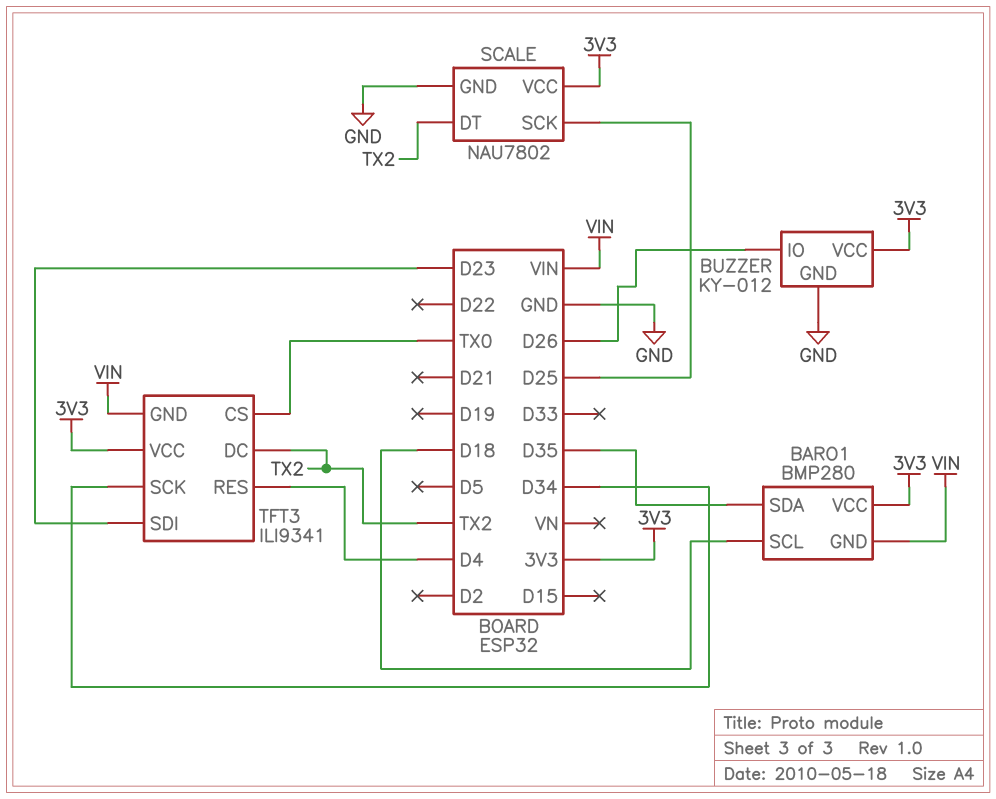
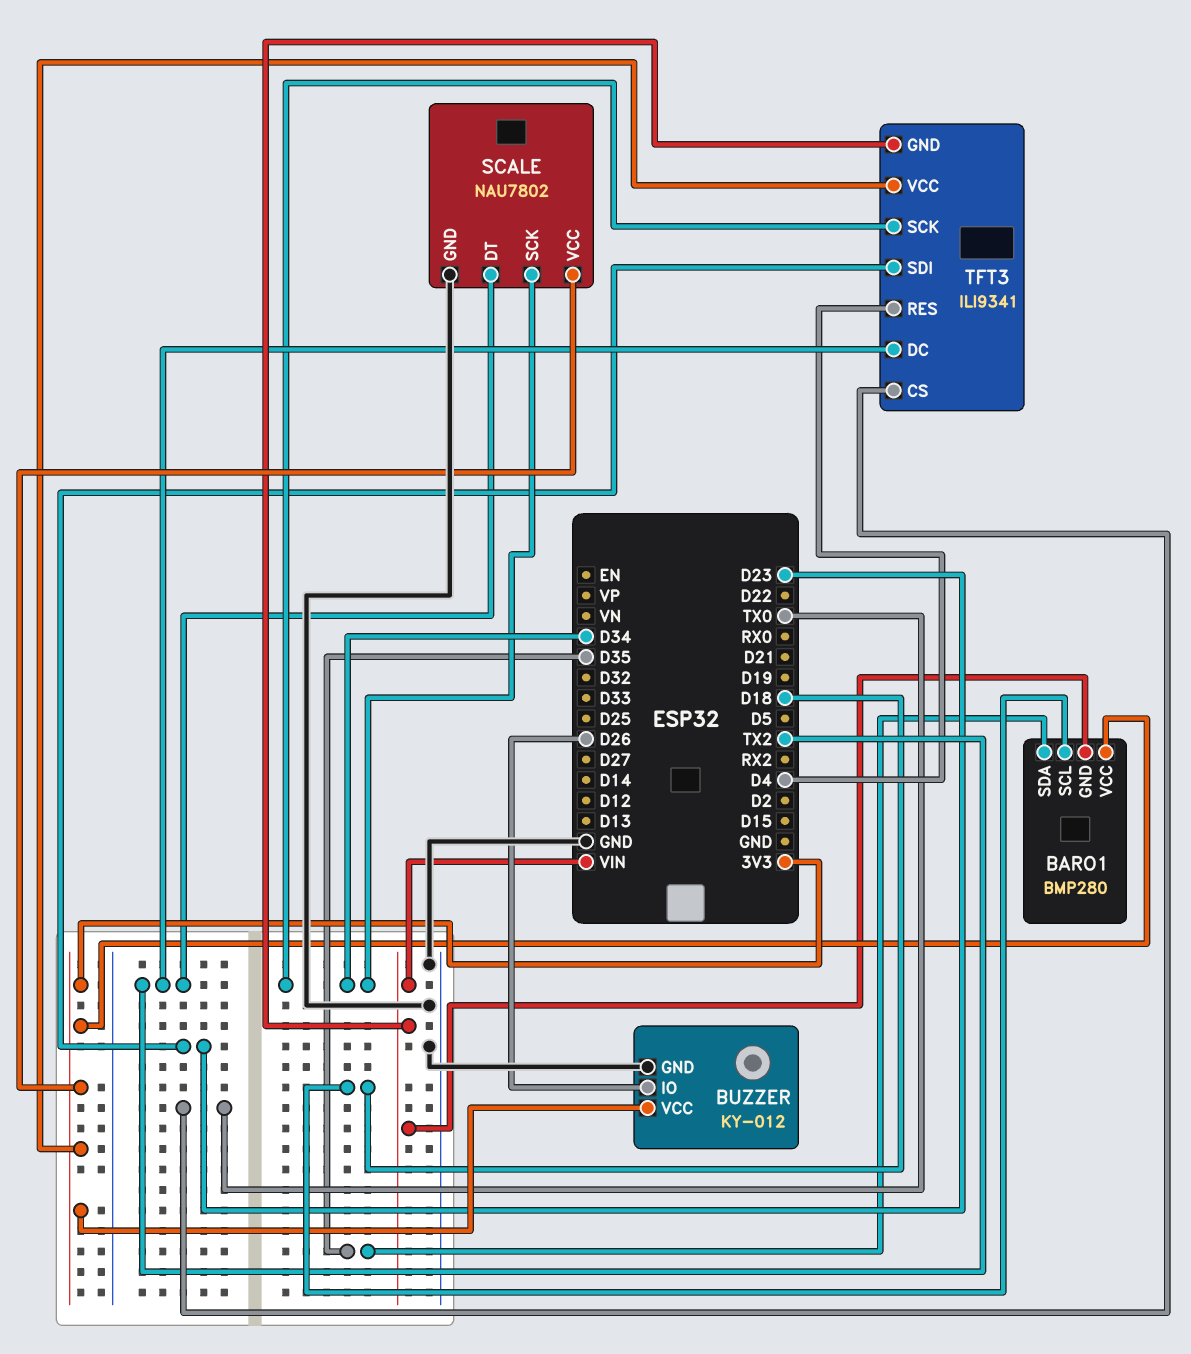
SCALE pin SCK: D25 -> D34

